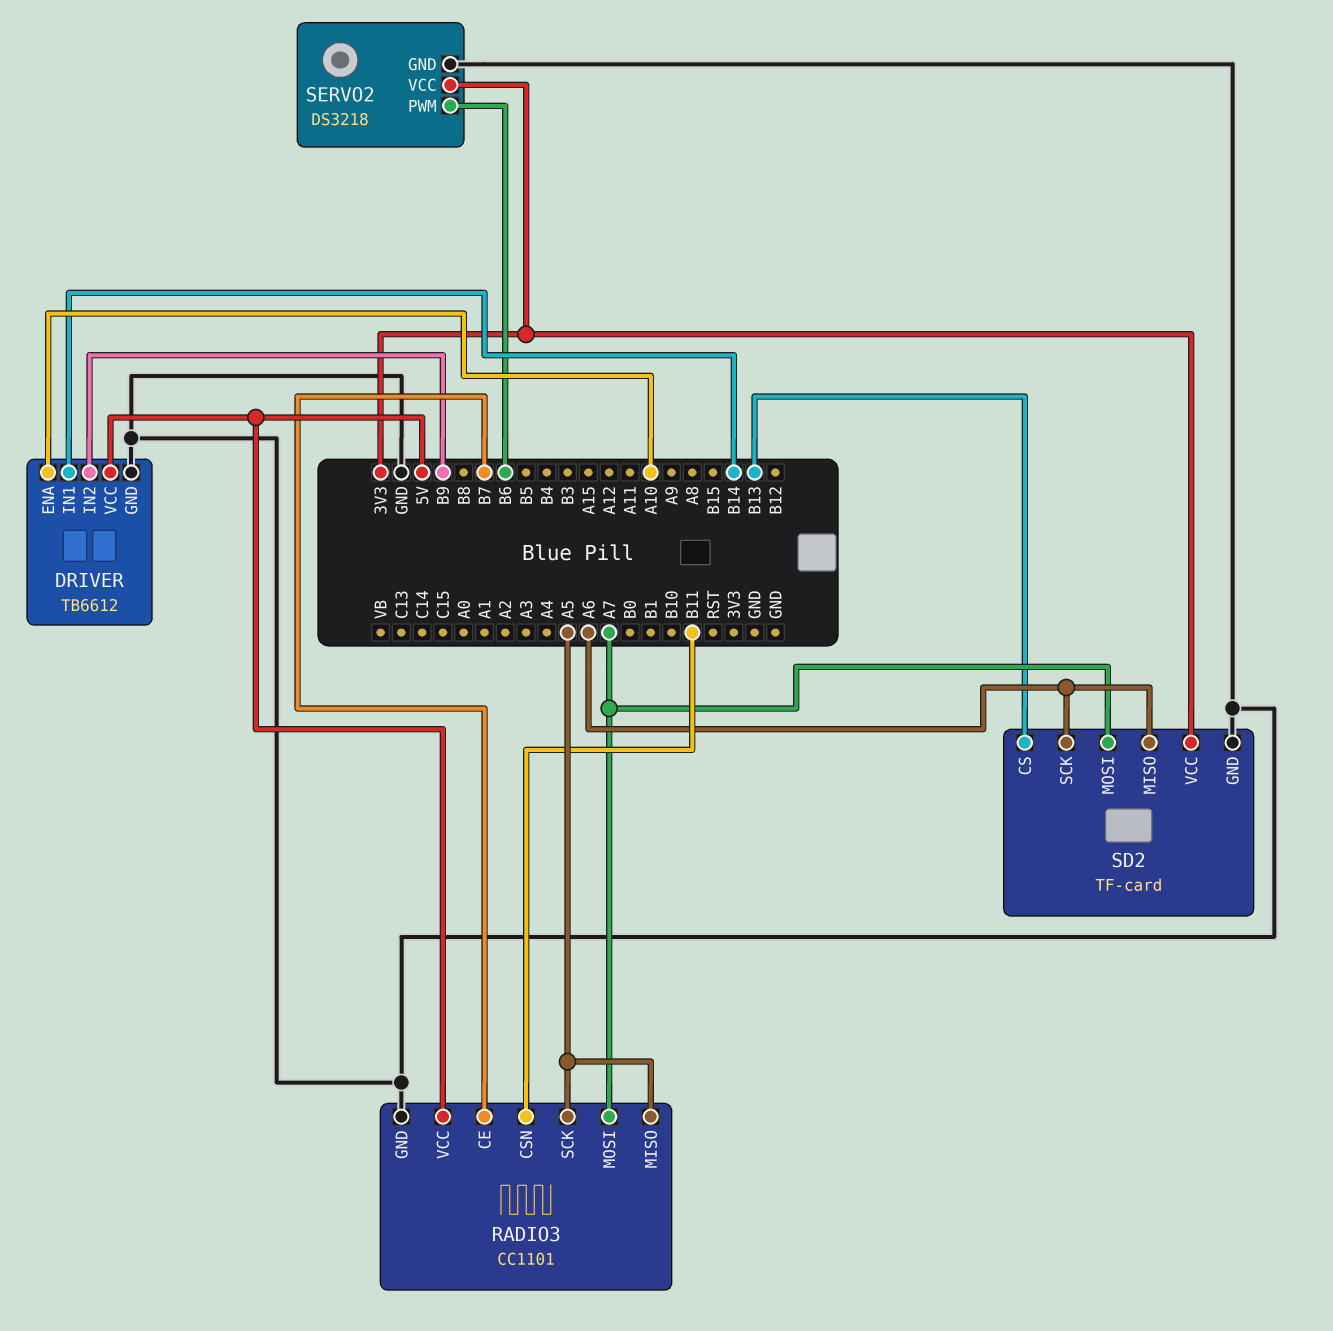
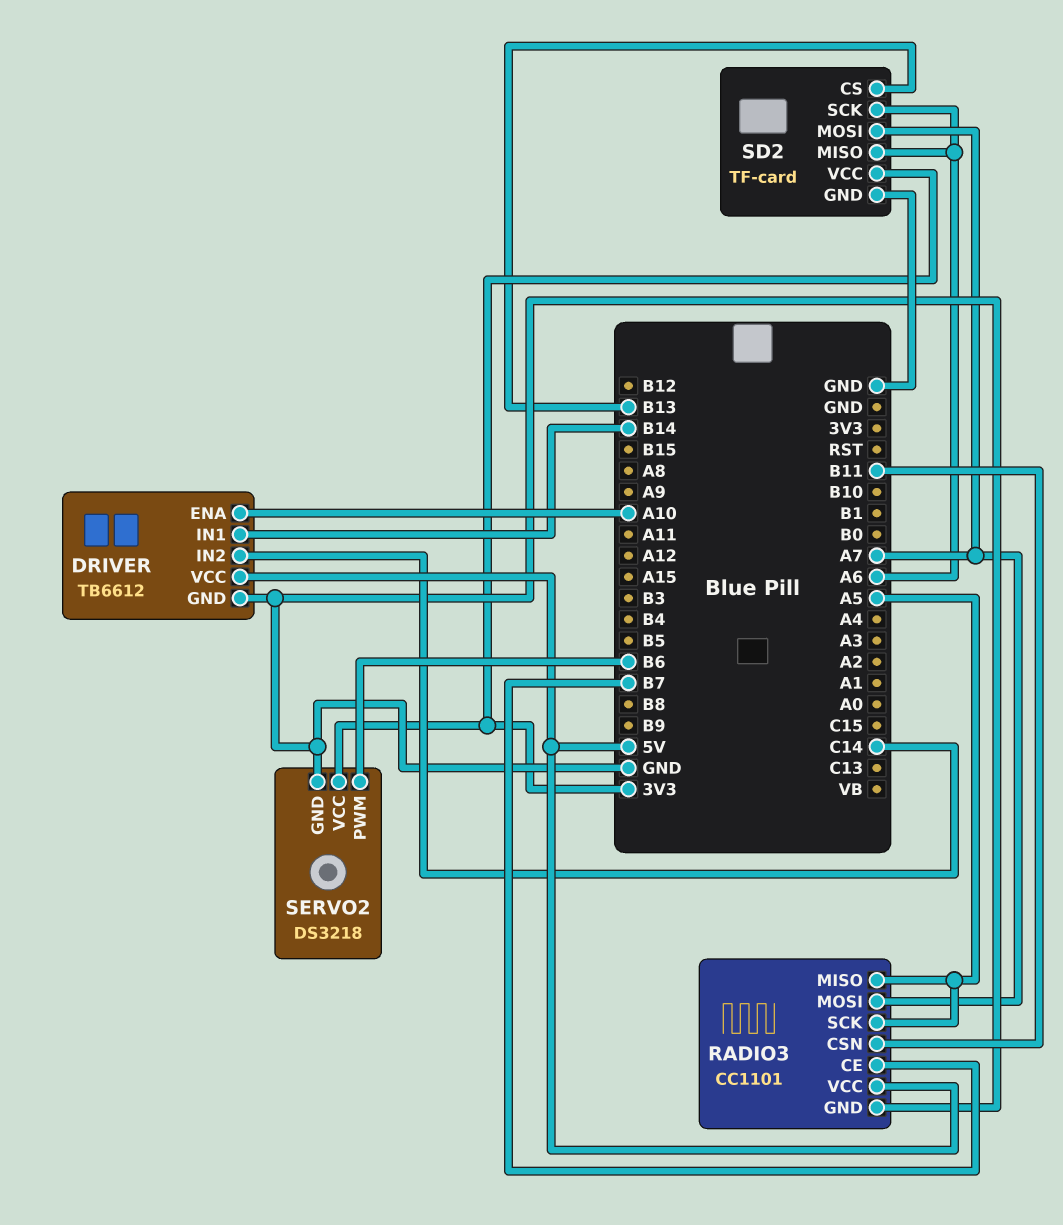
DRIVER pin IN2: B9 -> C14

